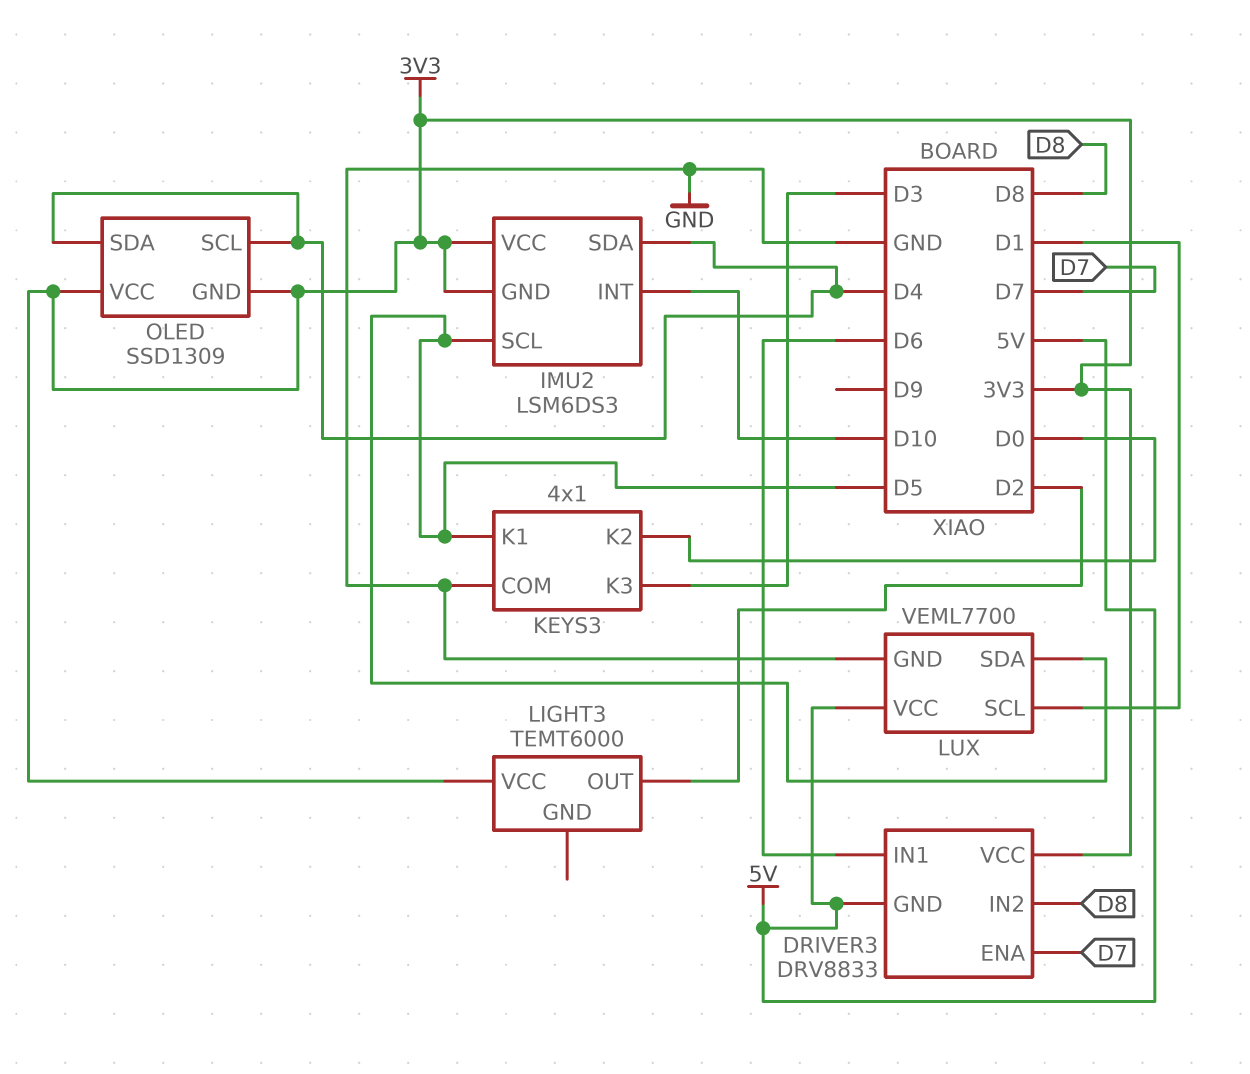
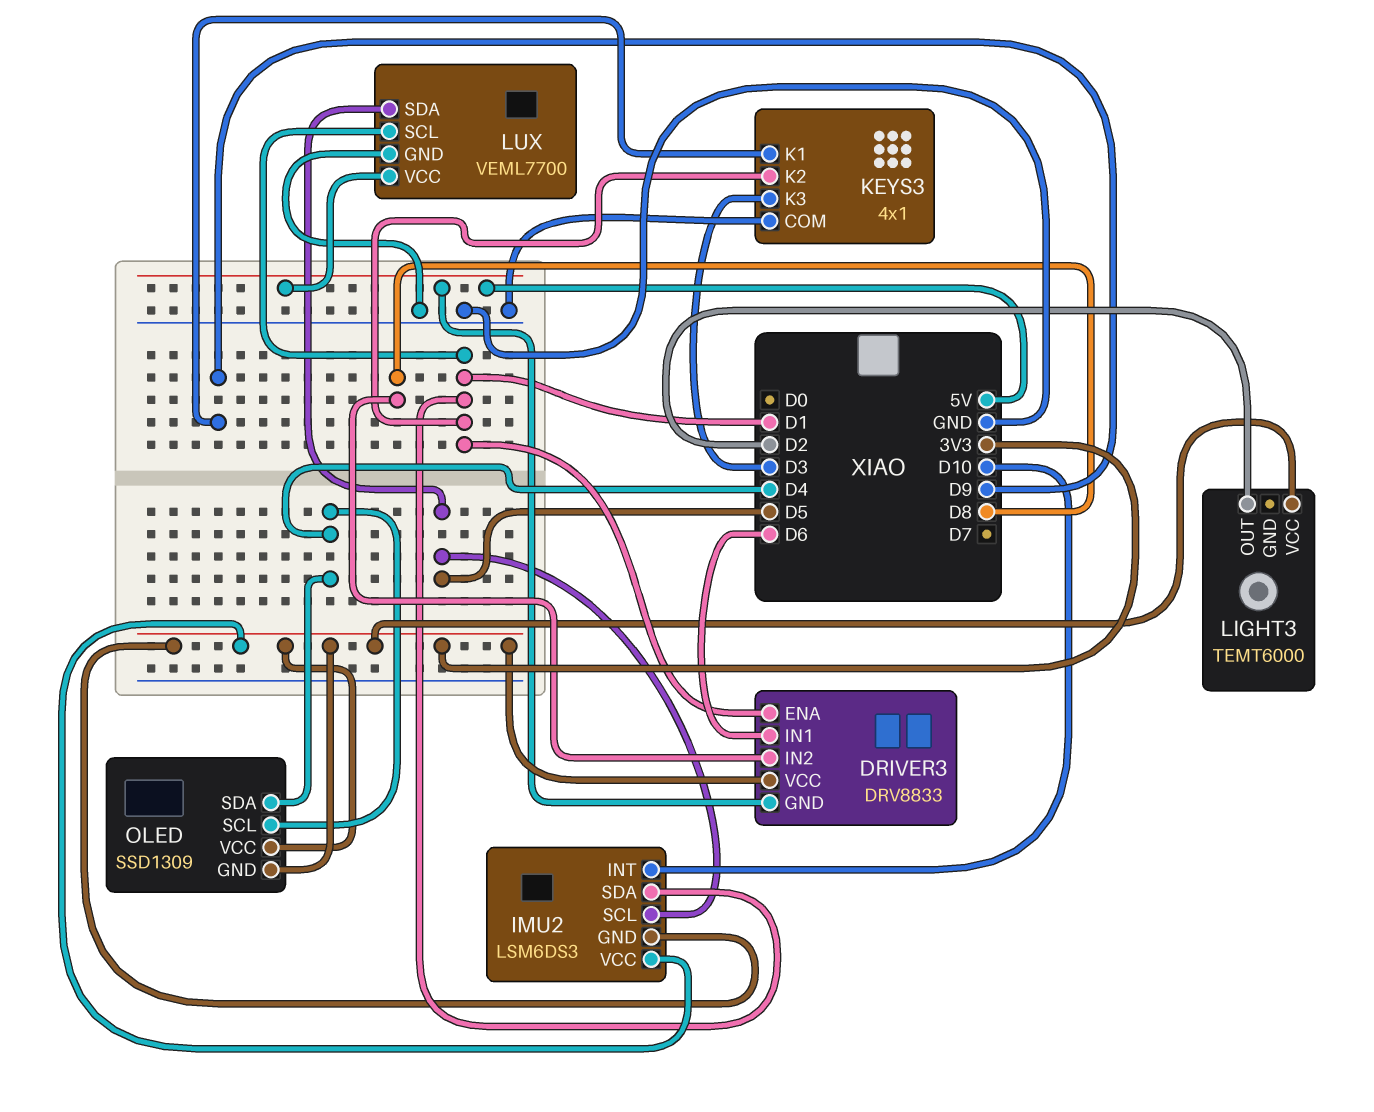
DRIVER3 pin ENA: D7 -> D1
IMU2 pin SDA: D4 -> D1
KEYS3 pin K1: D5 -> D9
KEYS3 pin K2: D0 -> D1

